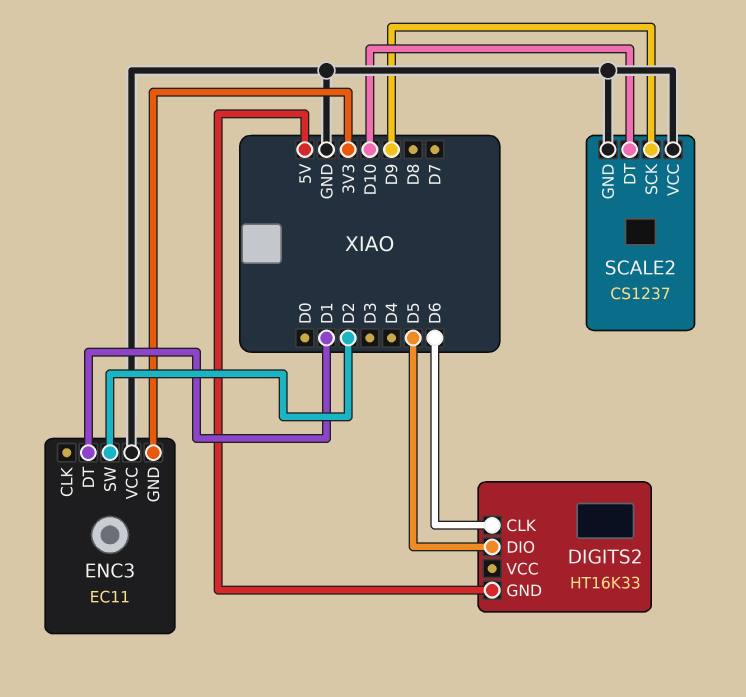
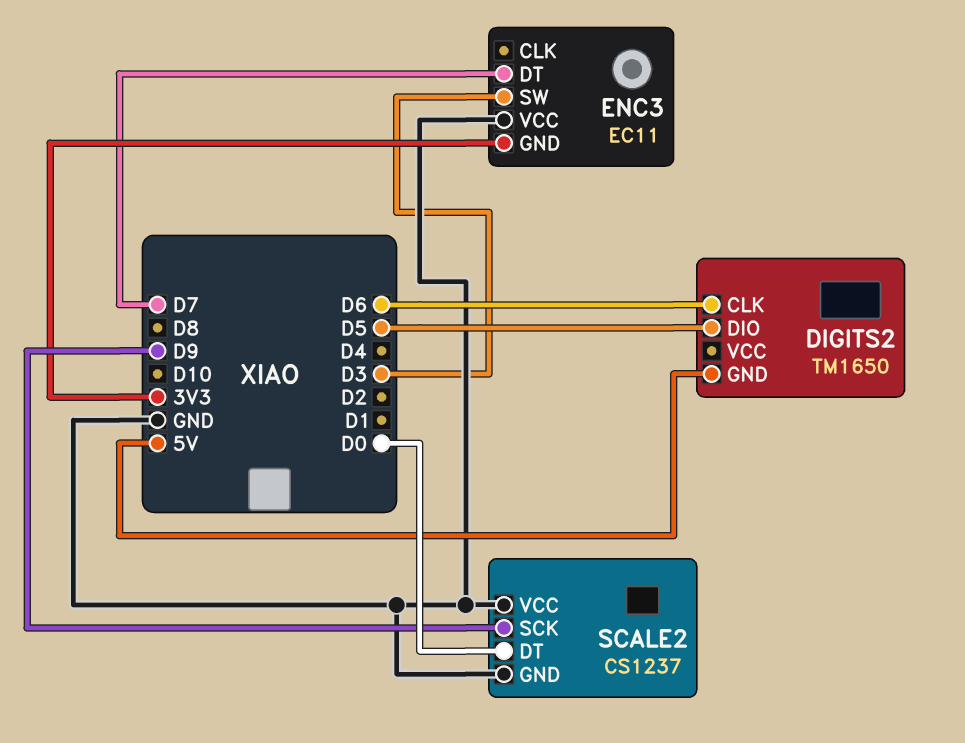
DIGITS2: HT16K33 -> TM1650
ENC3 pin DT: D1 -> D7
ENC3 pin SW: D2 -> D3
SCALE2 pin DT: D10 -> D0

